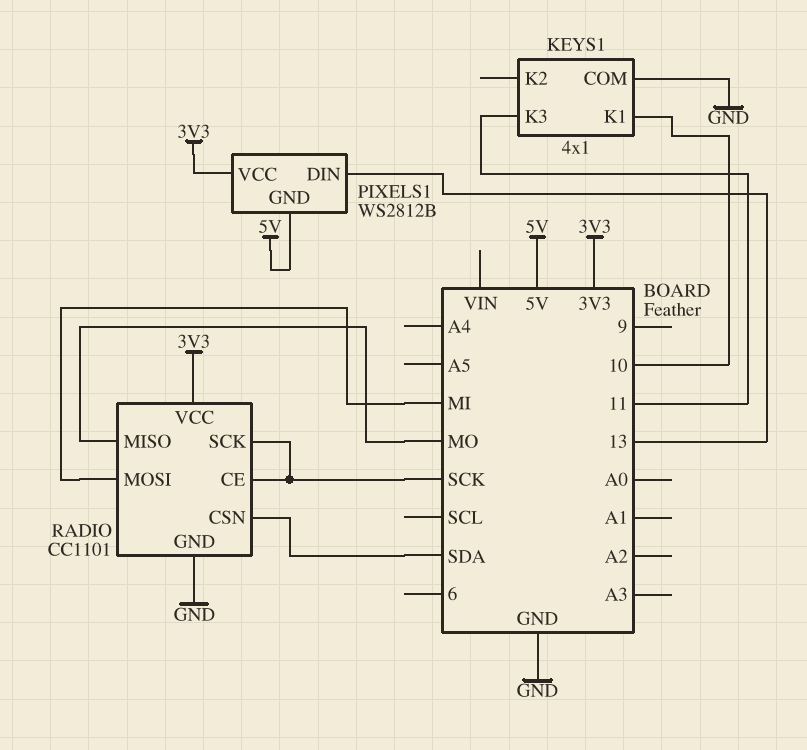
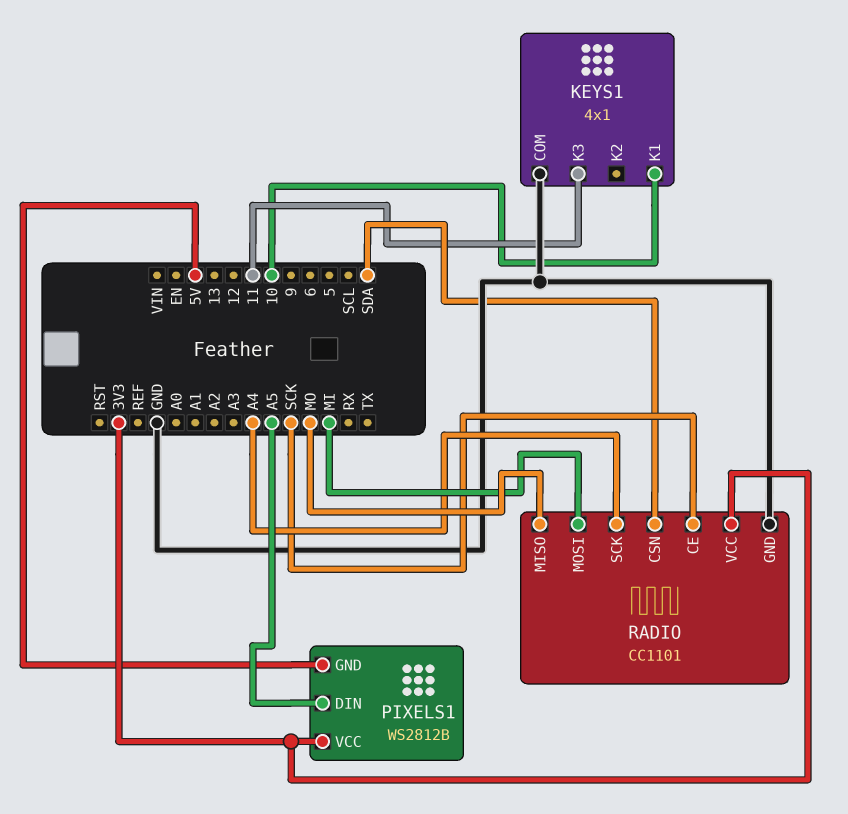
PIXELS1 pin DIN: 13 -> A5
RADIO pin SCK: SCK -> A4

